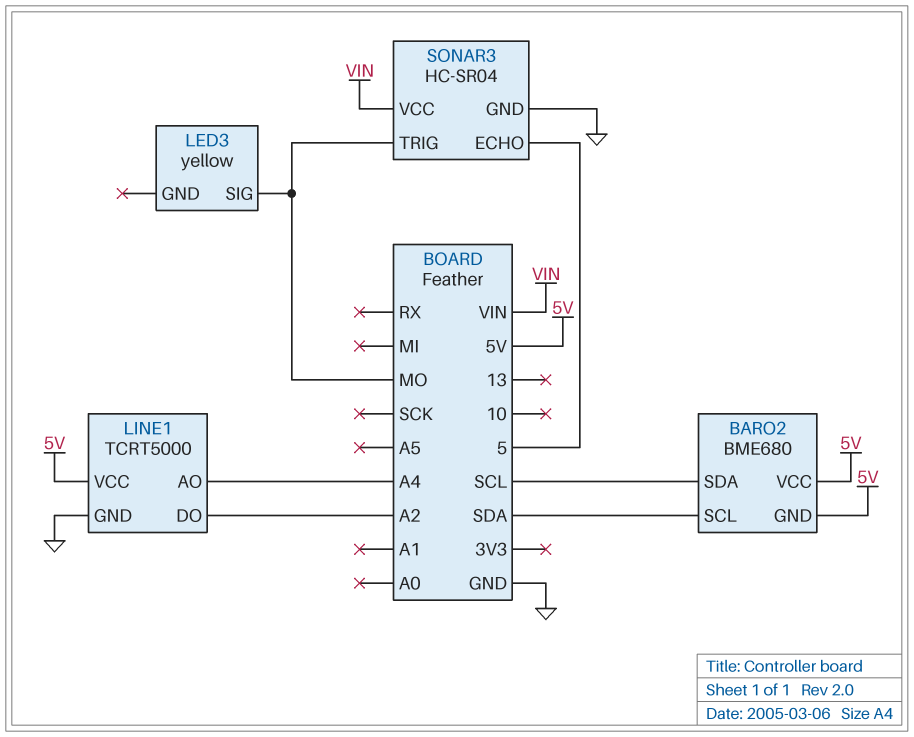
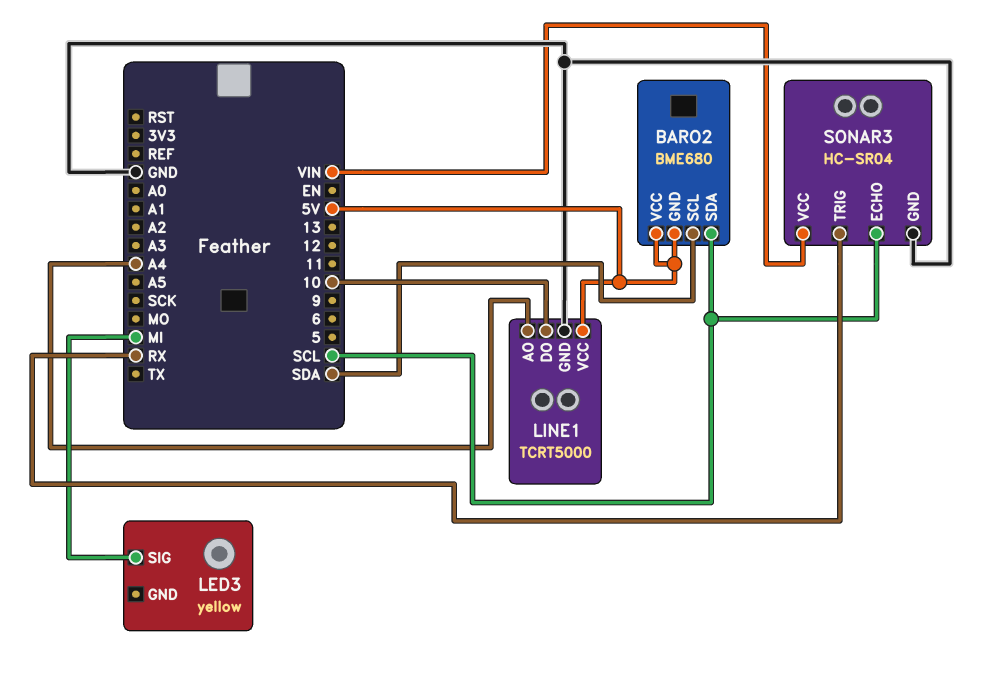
LED3 pin SIG: MO -> MI
LINE1 pin DO: A2 -> 10
SONAR3 pin ECHO: 5 -> SCL
SONAR3 pin TRIG: MO -> RX

